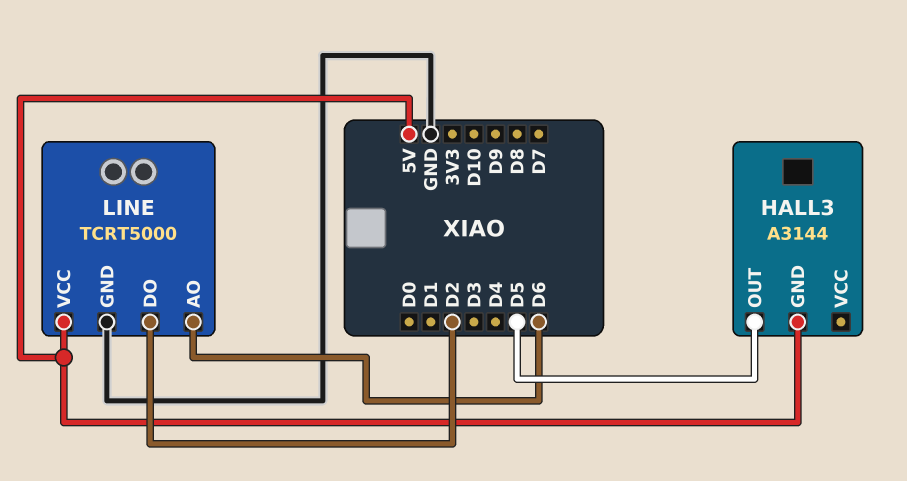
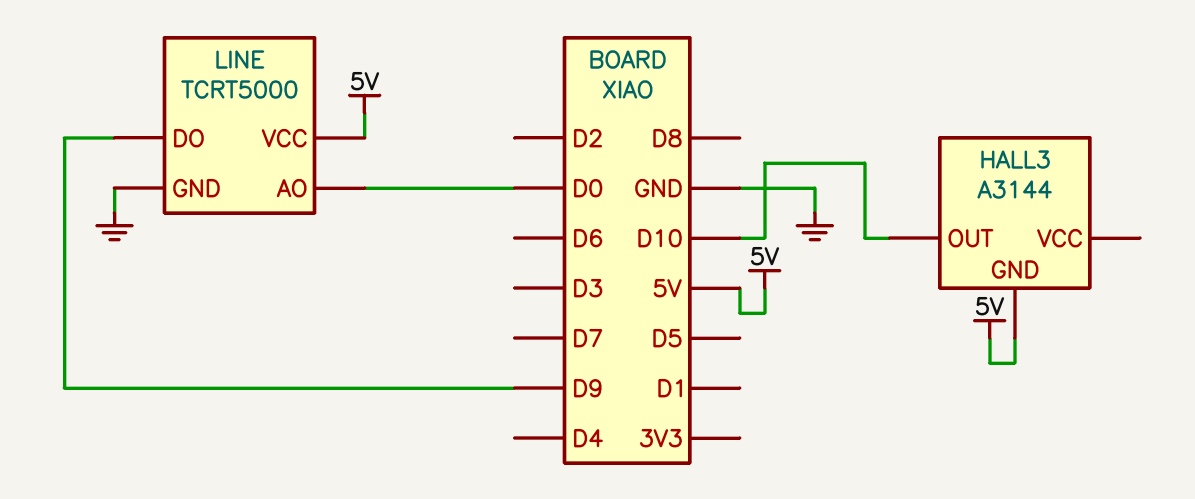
HALL3 pin OUT: D5 -> D10
LINE pin AO: D6 -> D0
LINE pin DO: D2 -> D9

